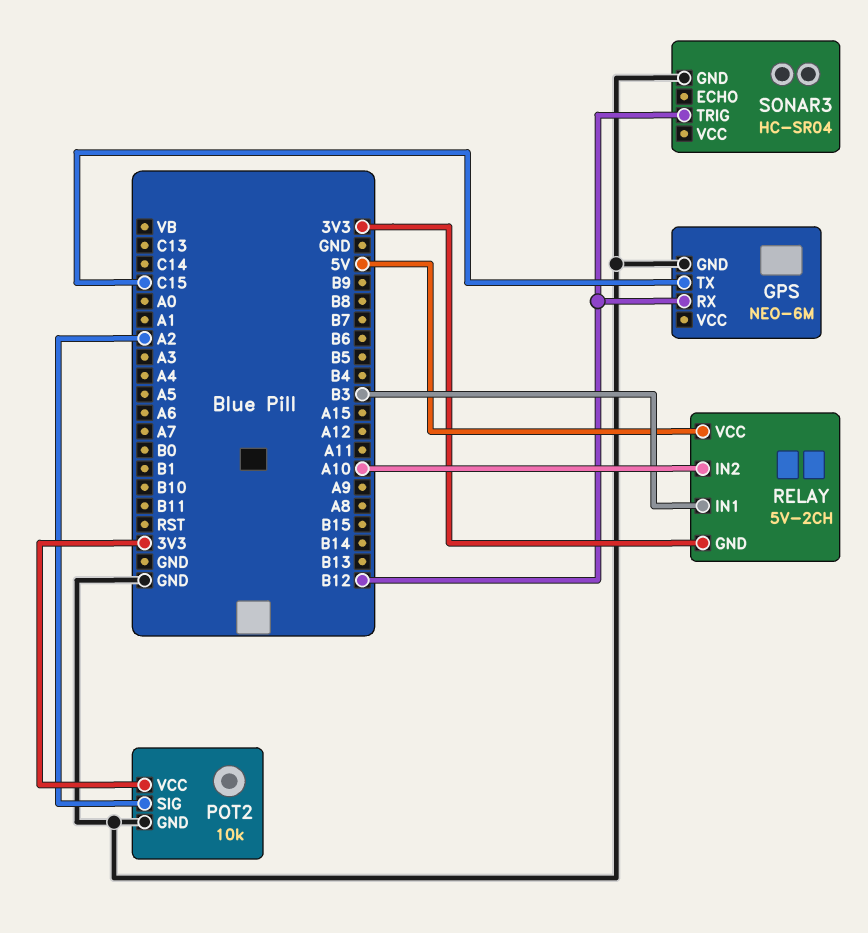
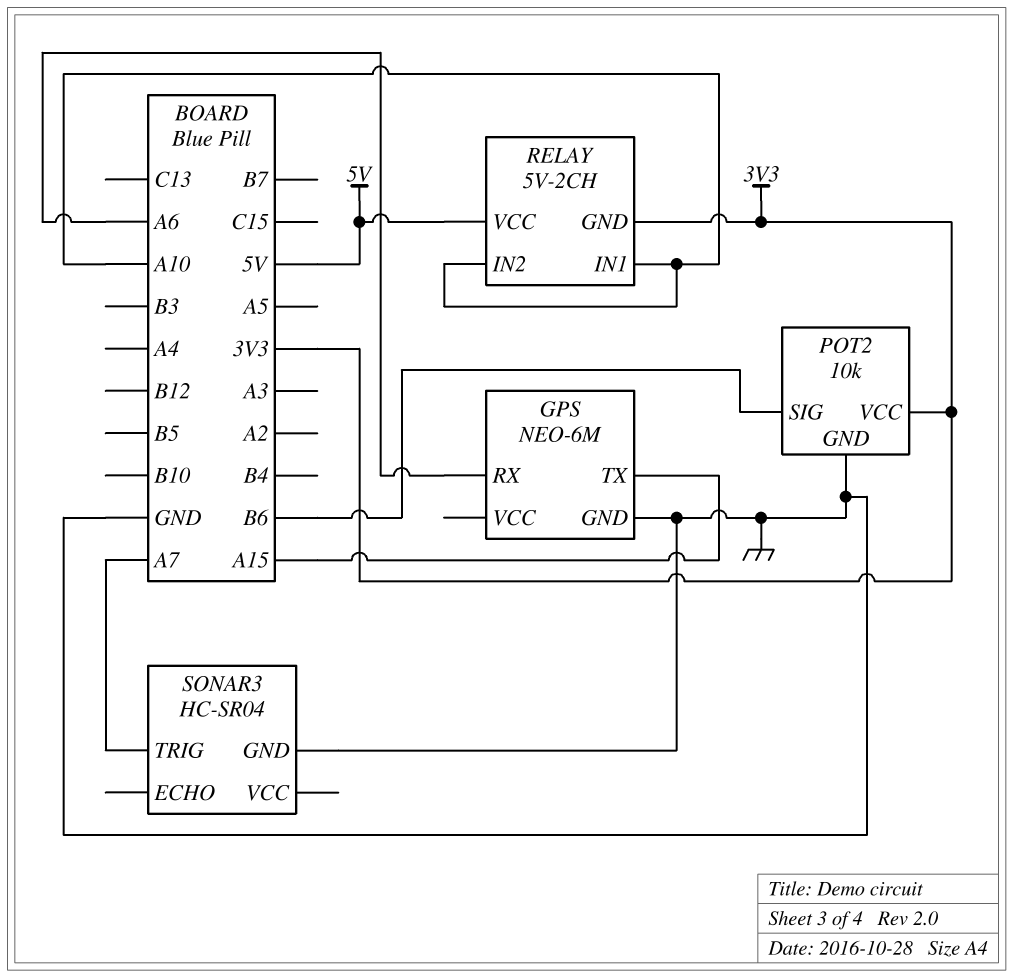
GPS pin RX: B12 -> A6
GPS pin TX: C15 -> A15
POT2 pin SIG: A2 -> B6
RELAY pin IN1: B3 -> A10
SONAR3 pin TRIG: B12 -> A7

